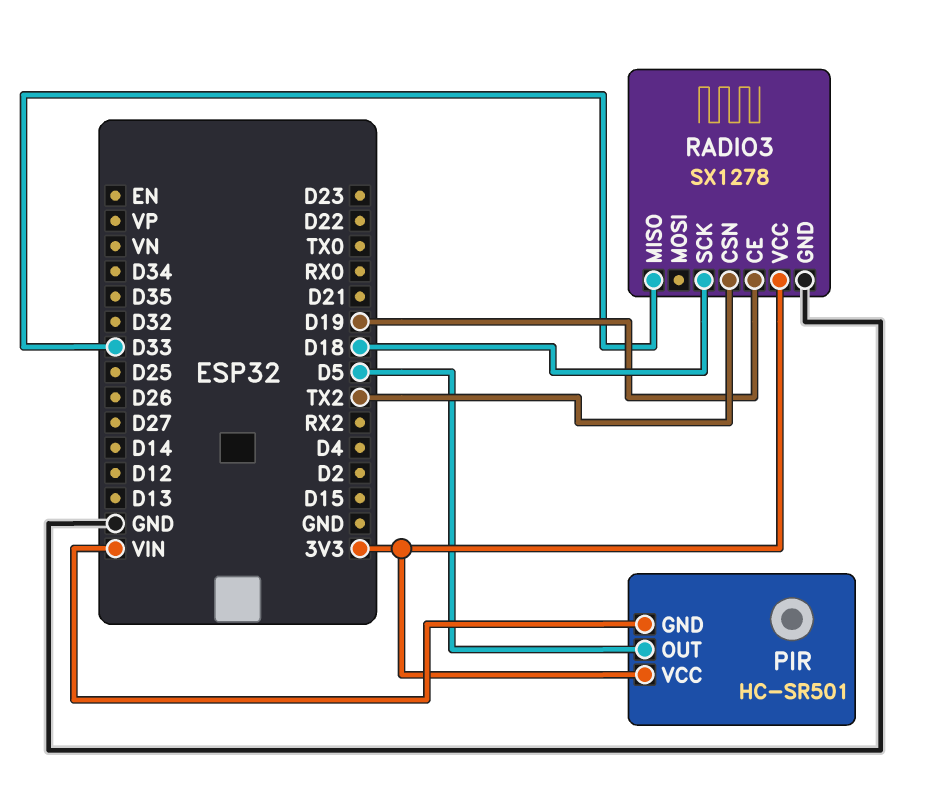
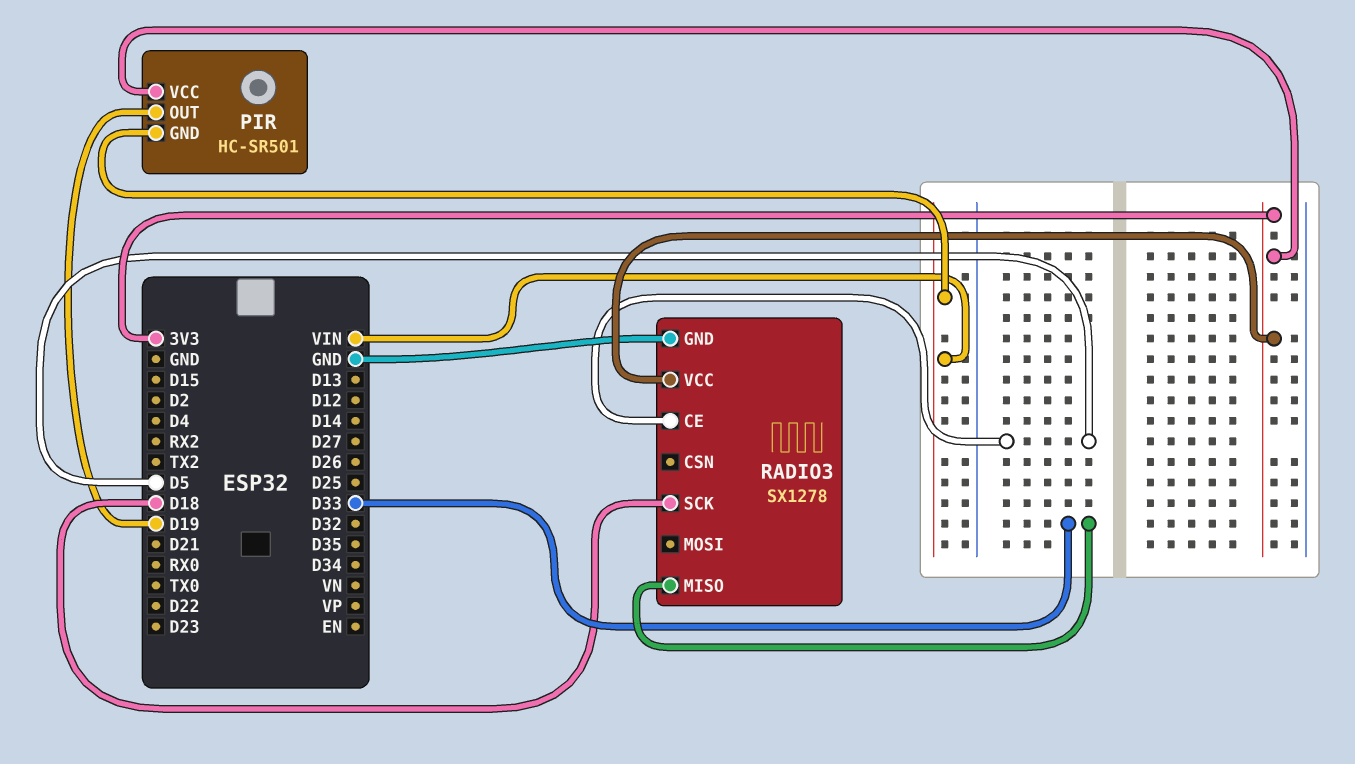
PIR pin OUT: D5 -> D19
RADIO3 pin CE: D19 -> D5
RADIO3 pin CSN: TX2 -> none

